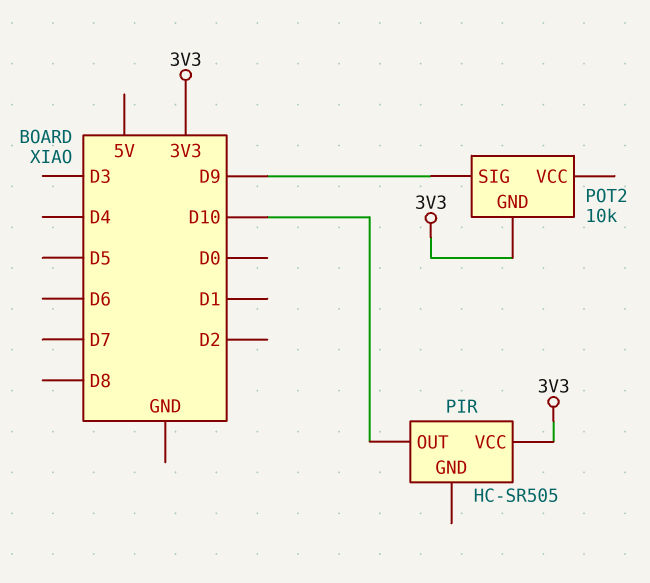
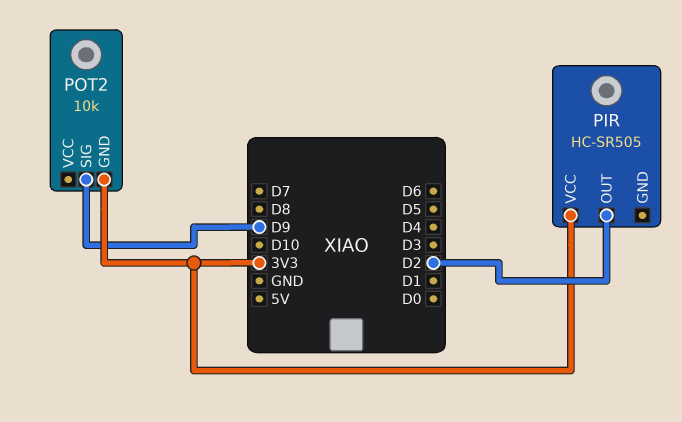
PIR pin OUT: D10 -> D2

